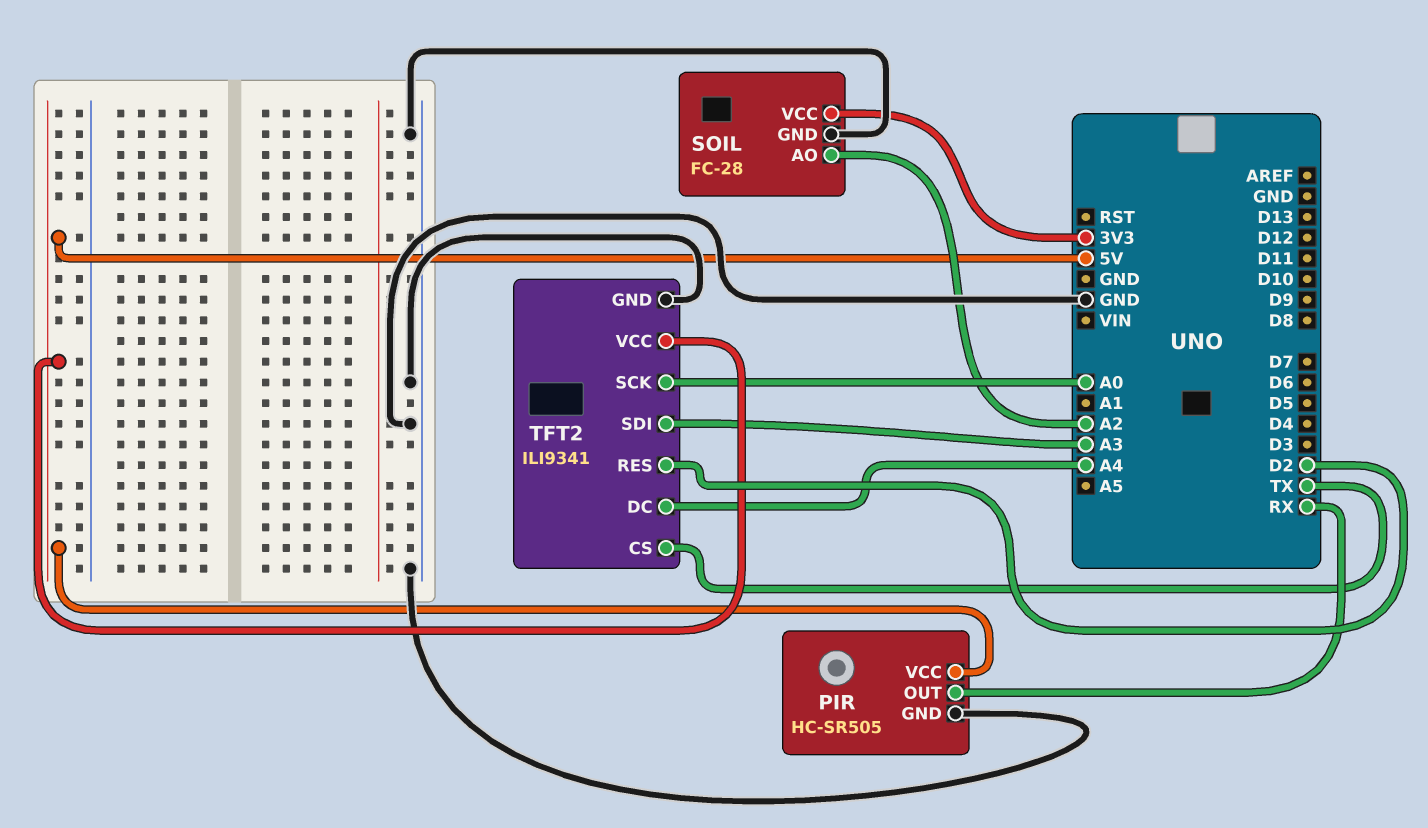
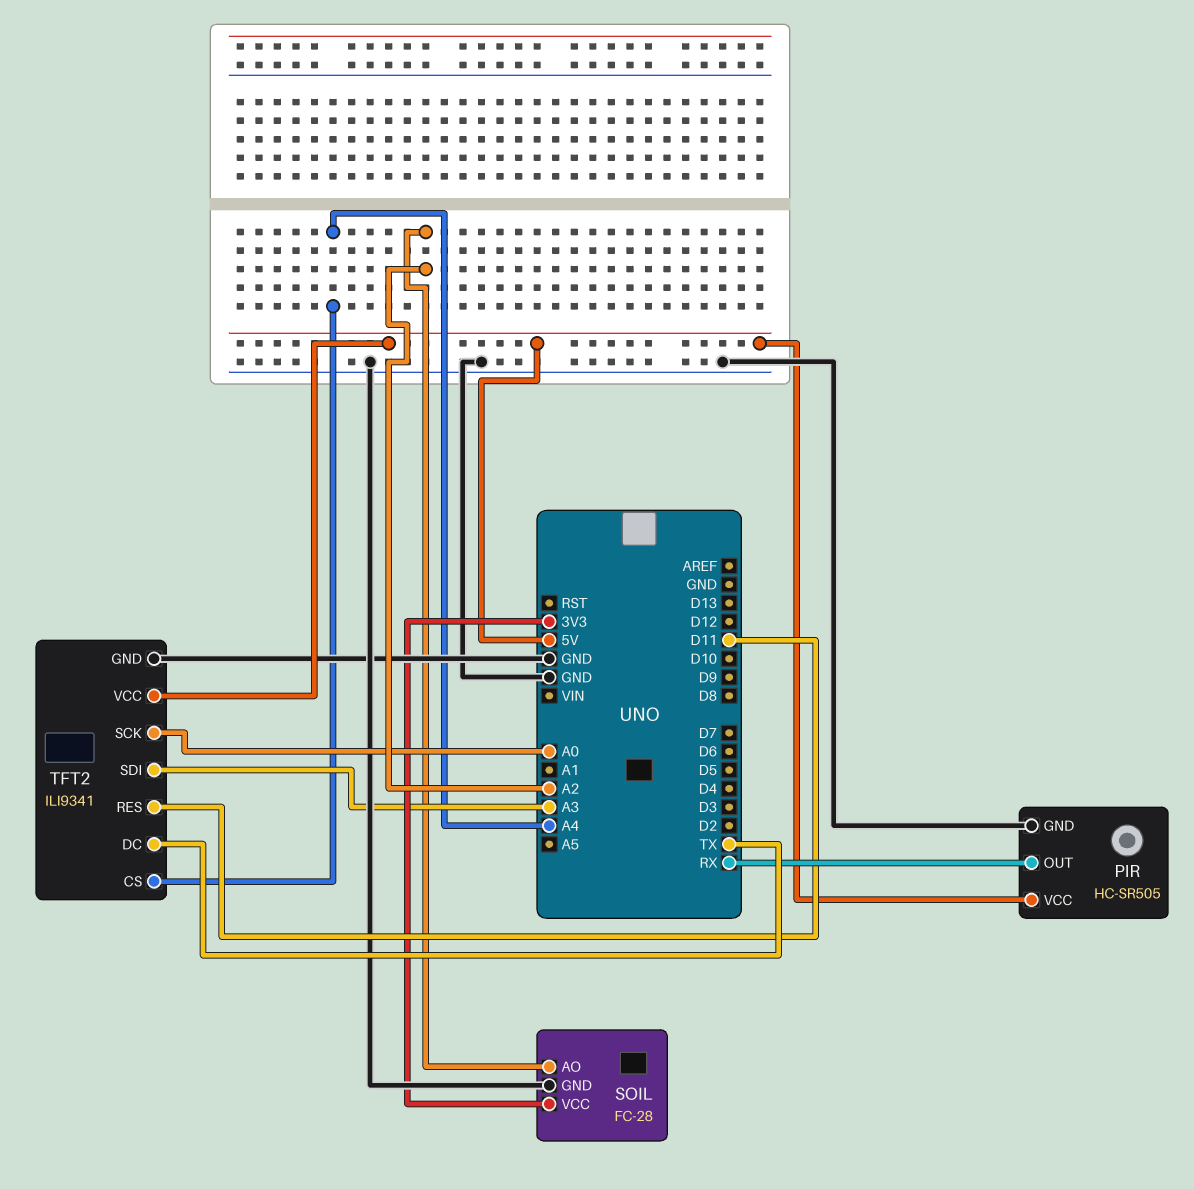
TFT2 pin CS: TX -> A4
TFT2 pin DC: A4 -> TX
TFT2 pin RES: D2 -> D11

